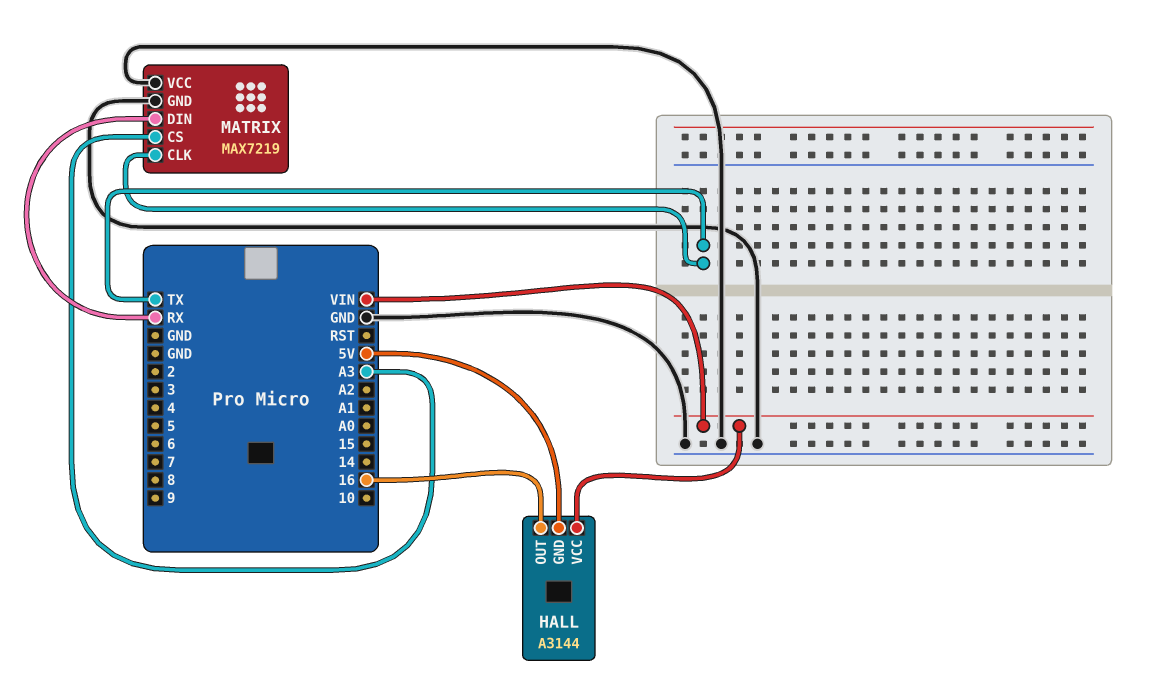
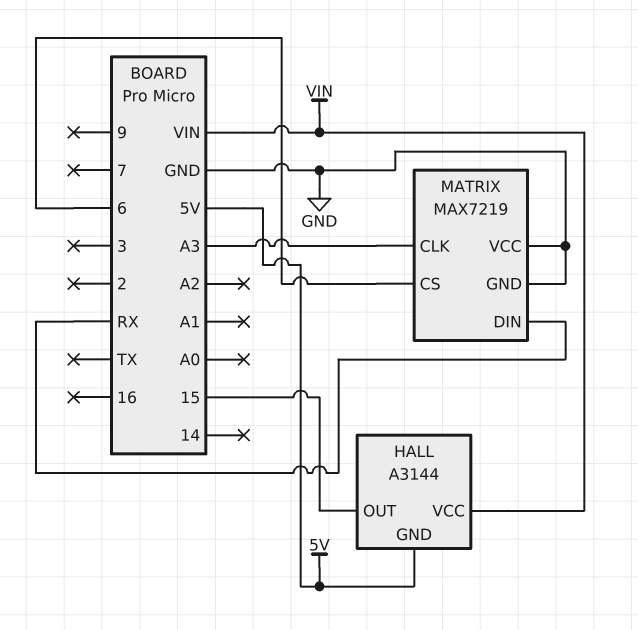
HALL pin OUT: 16 -> 15
MATRIX pin CLK: TX -> A3
MATRIX pin CS: A3 -> 6

